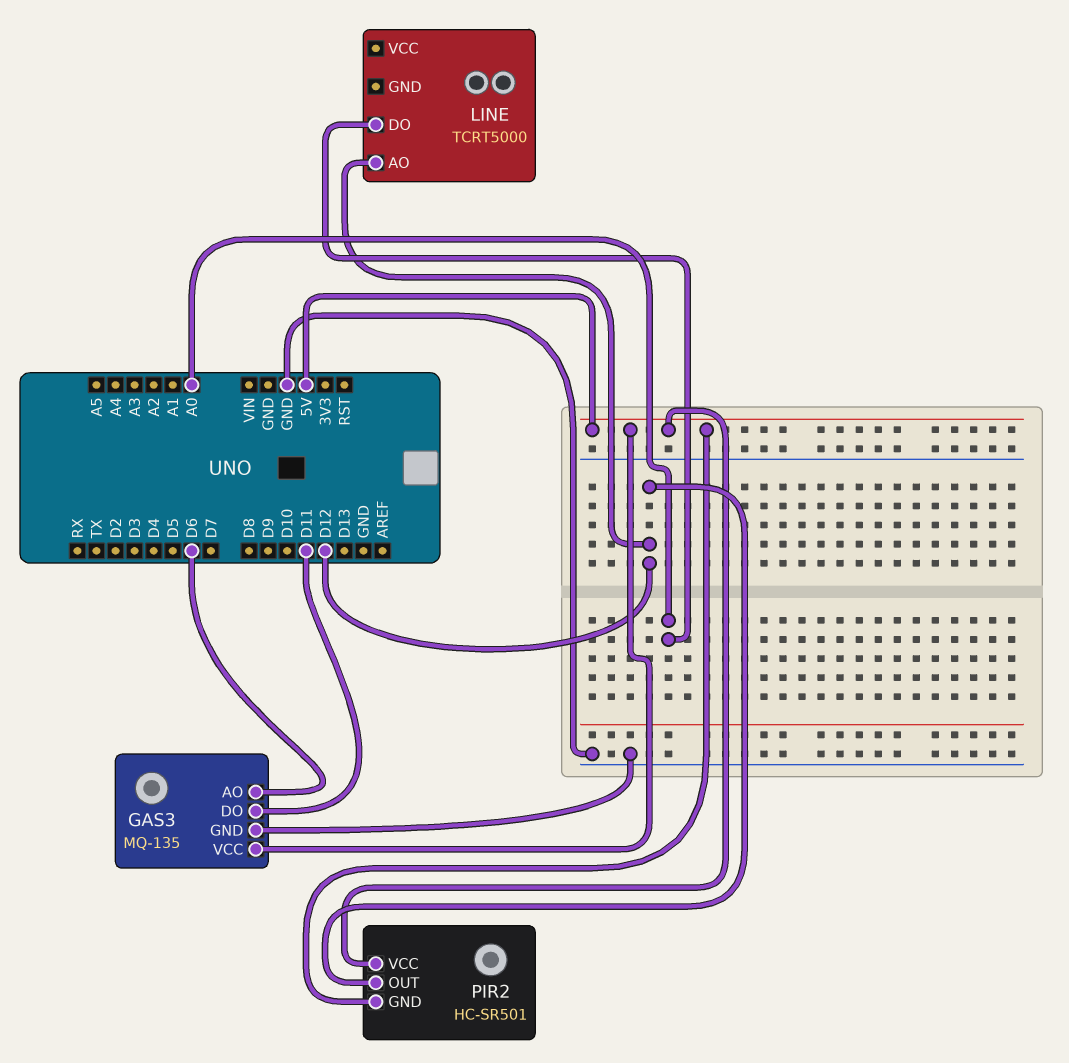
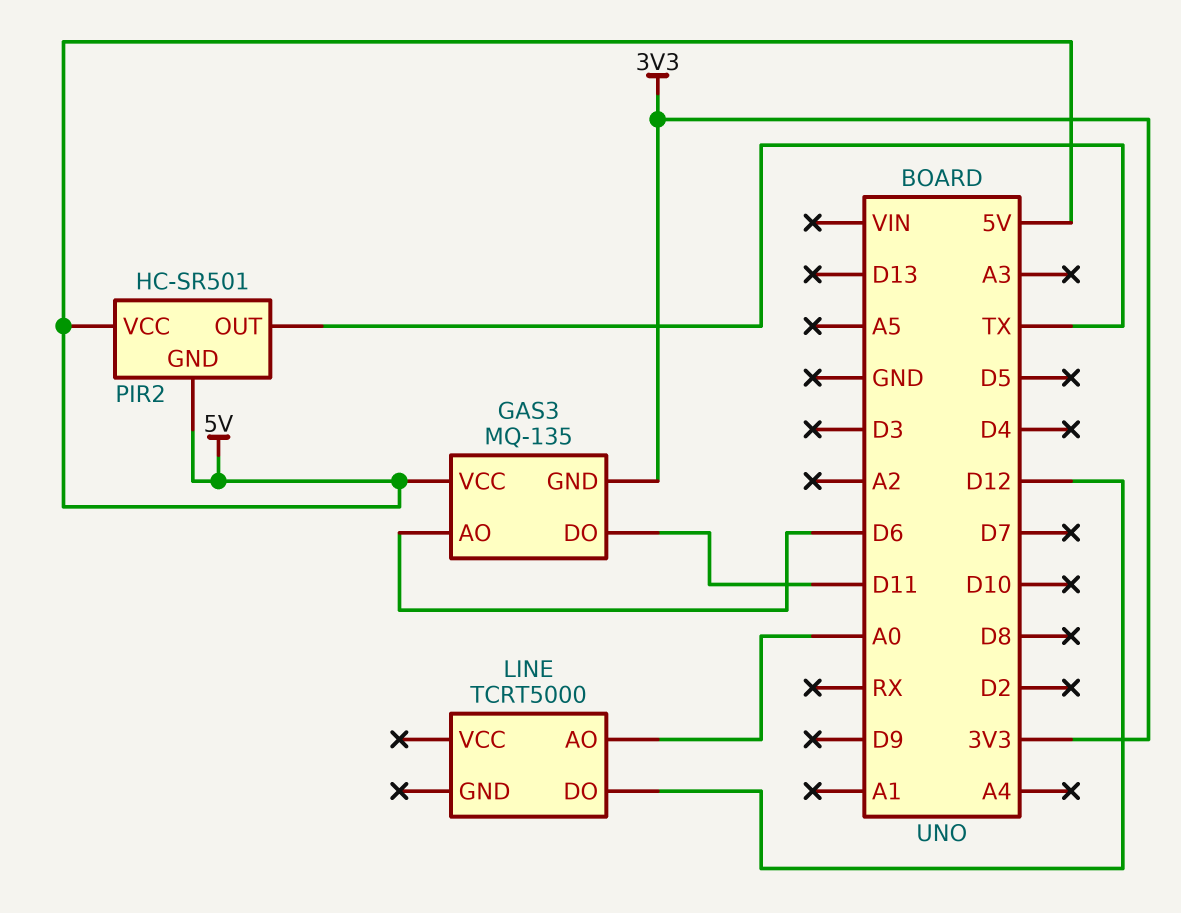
GAS3 pin GND: GND -> 3V3
LINE pin AO: D12 -> A0
LINE pin DO: A0 -> D12
PIR2 pin OUT: D12 -> TX

